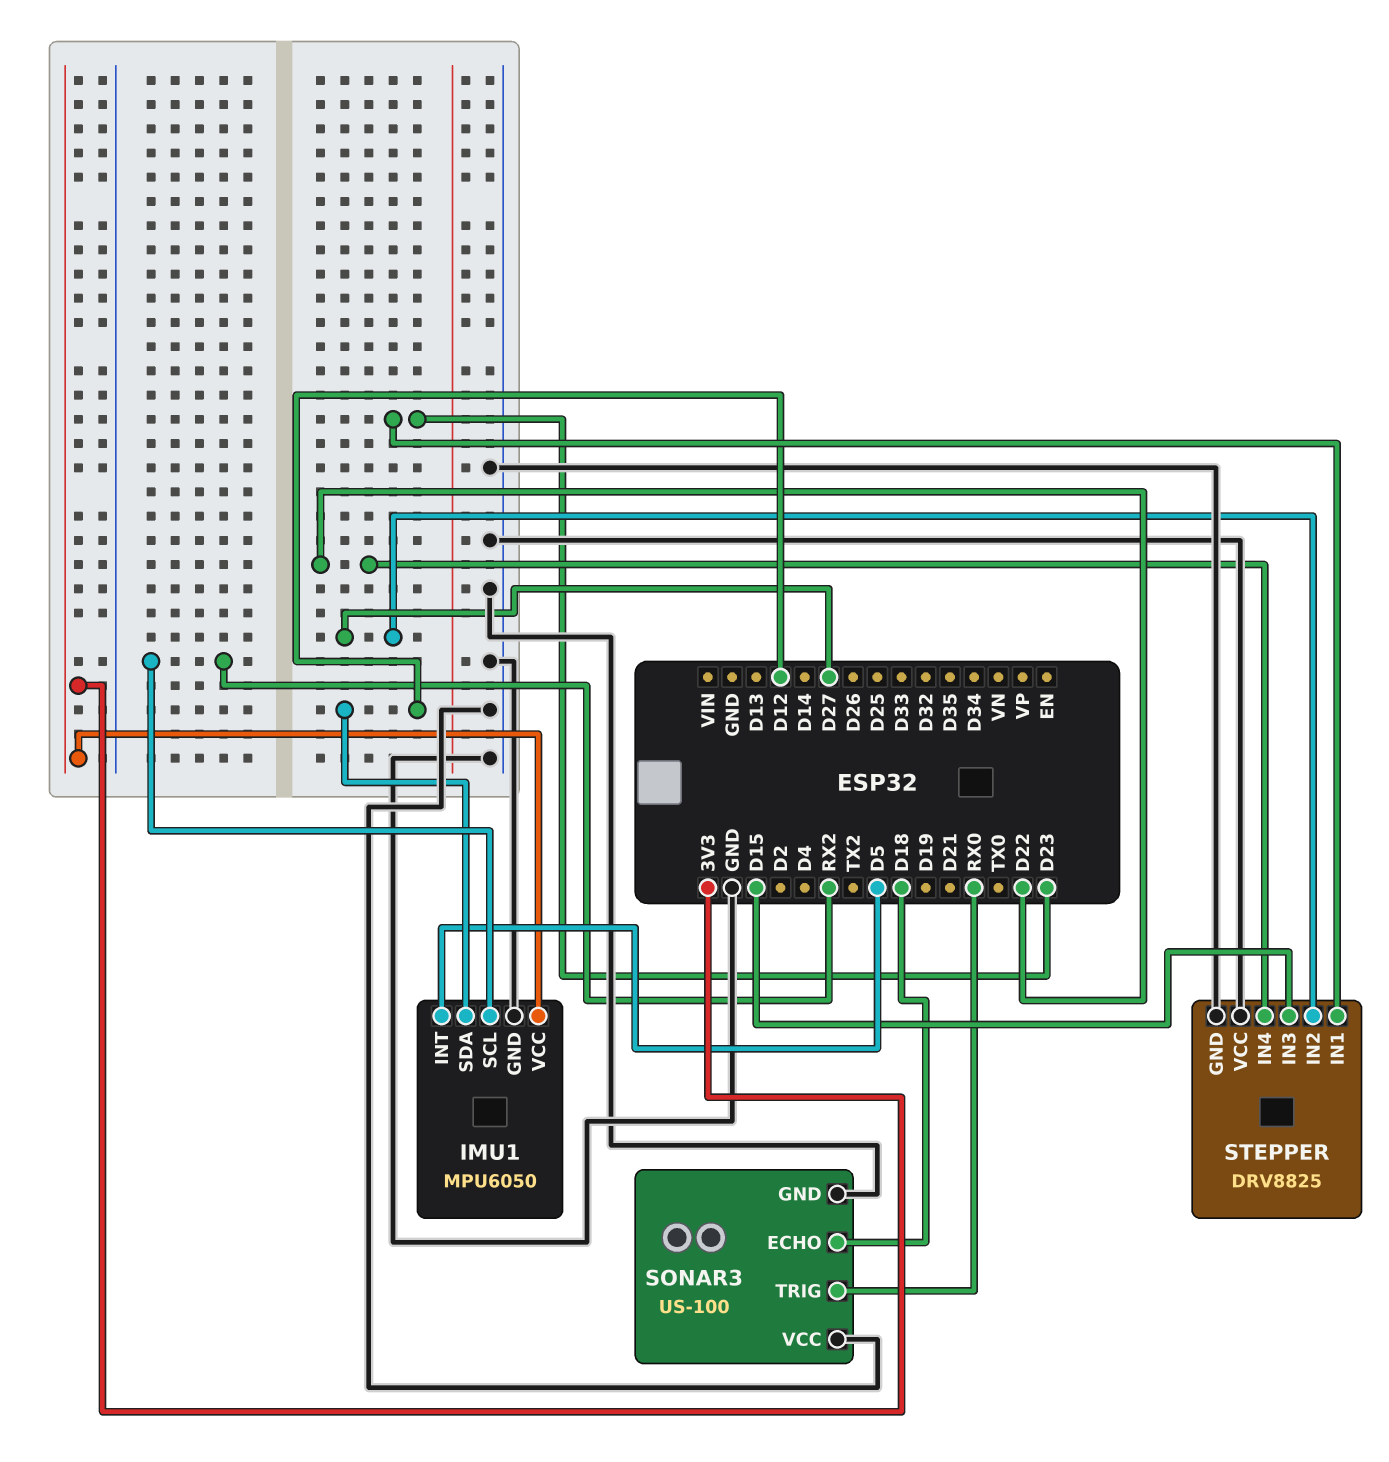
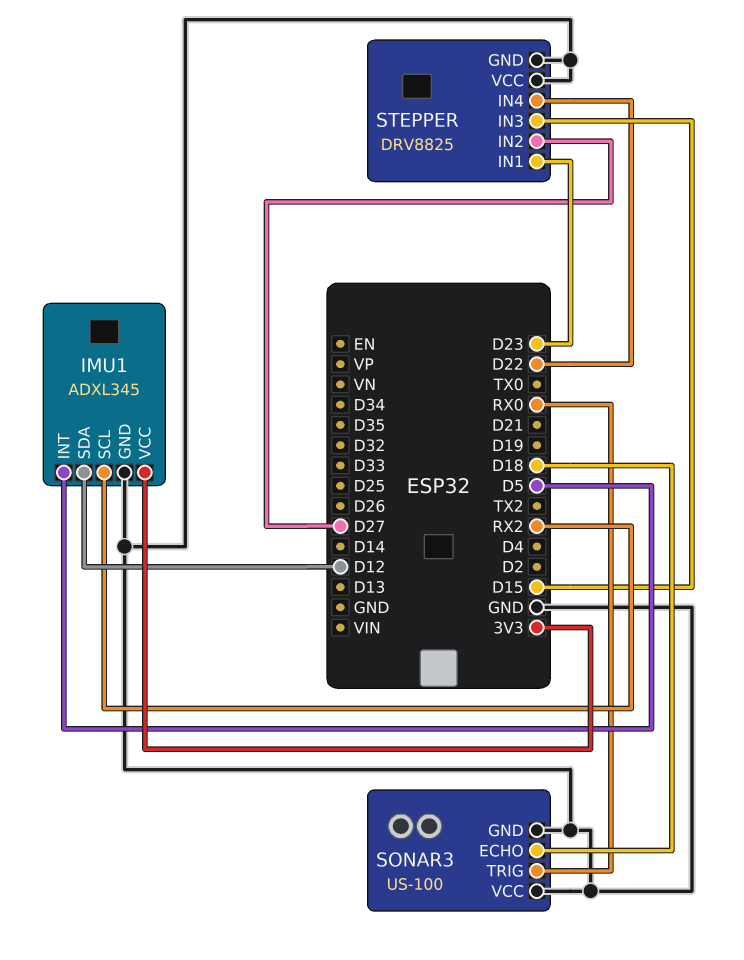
IMU1: MPU6050 -> ADXL345

